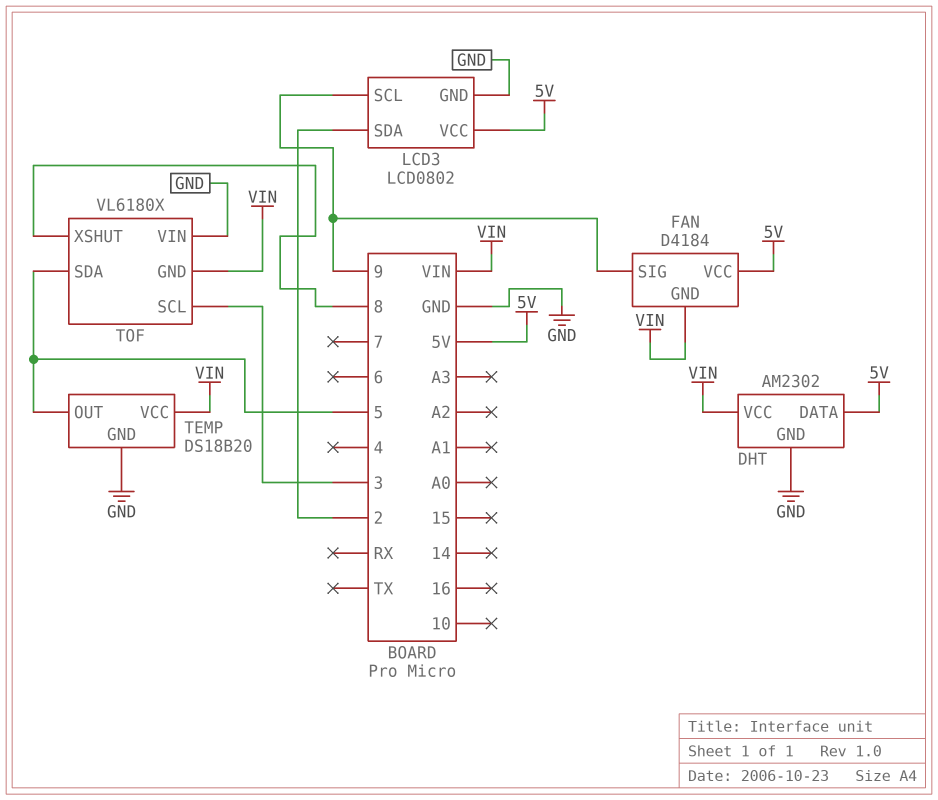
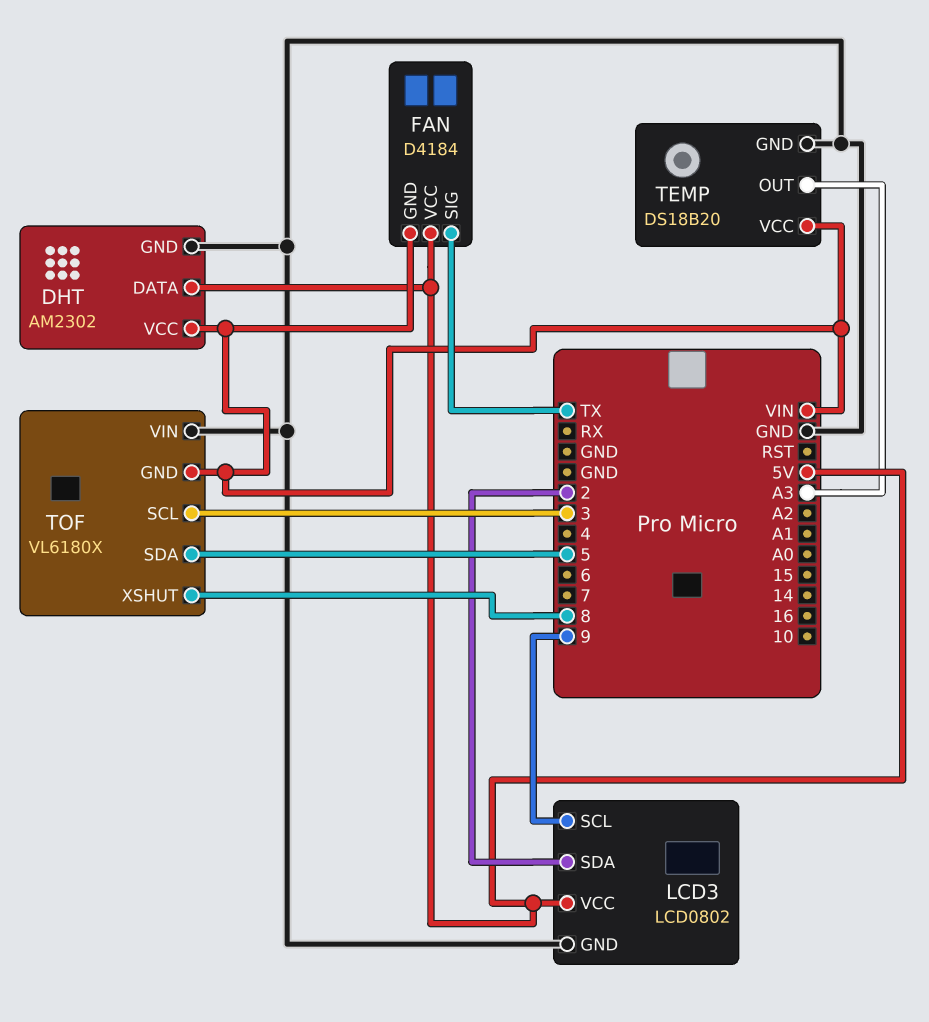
FAN pin SIG: 9 -> TX
TEMP pin OUT: 5 -> A3

